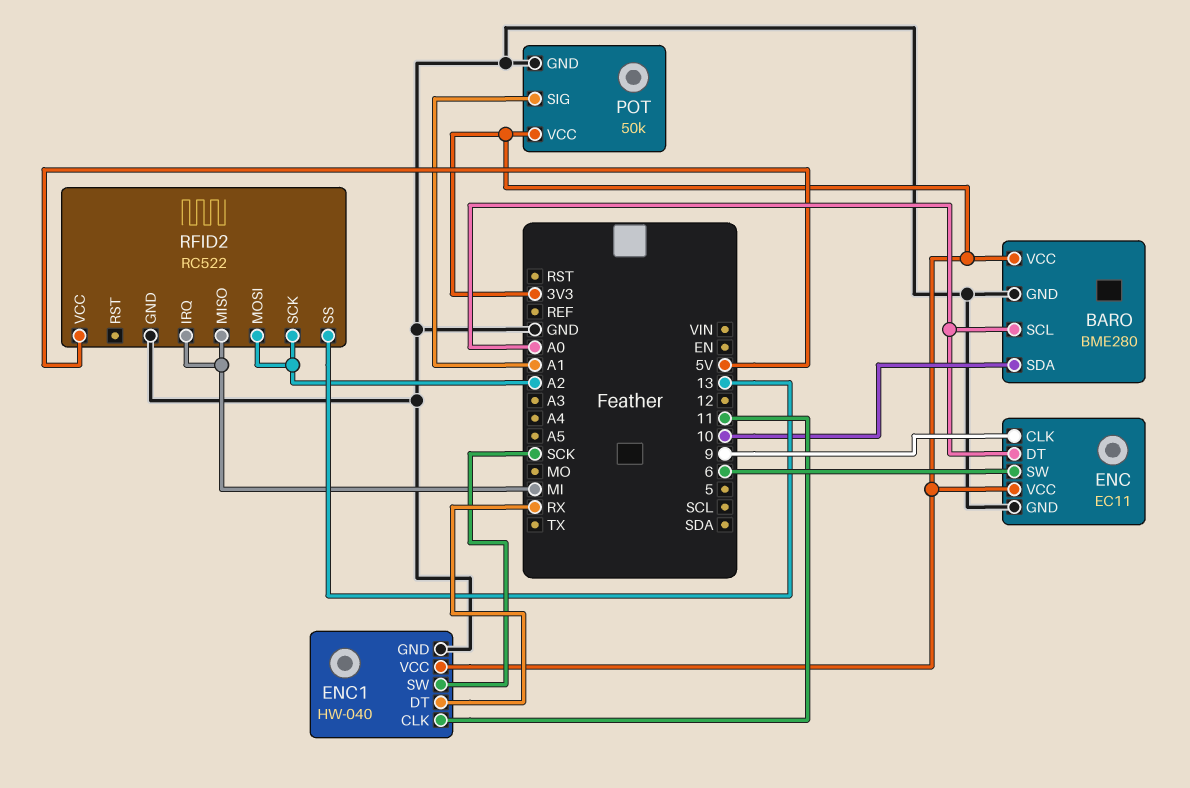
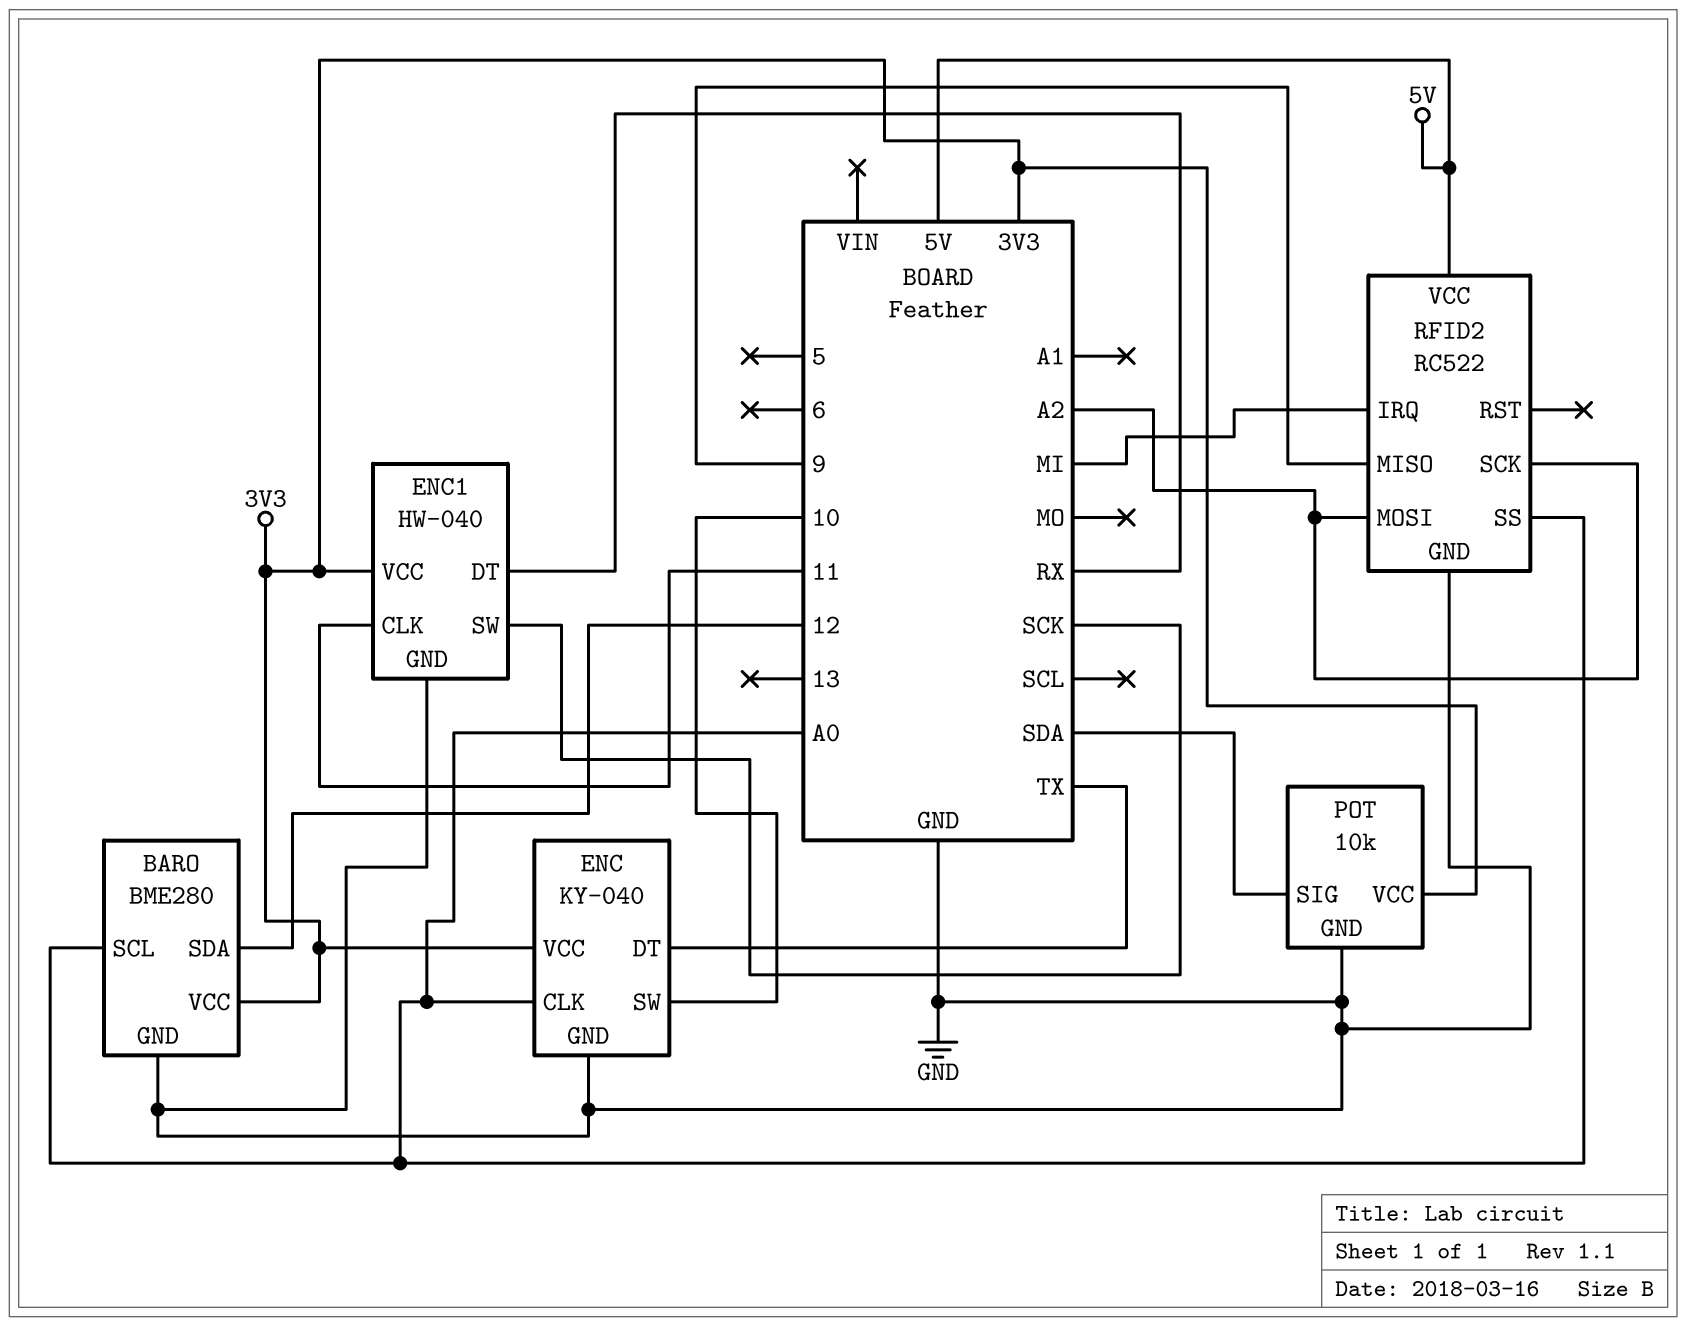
BARO pin SDA: 10 -> 12
ENC: EC11 -> KY-040
ENC pin CLK: 9 -> A0
ENC pin DT: A0 -> TX
ENC pin SW: 6 -> 10
POT: 50k -> 10k
POT pin SIG: A1 -> SDA
RFID2 pin MISO: MI -> 9
RFID2 pin SS: 13 -> A0

